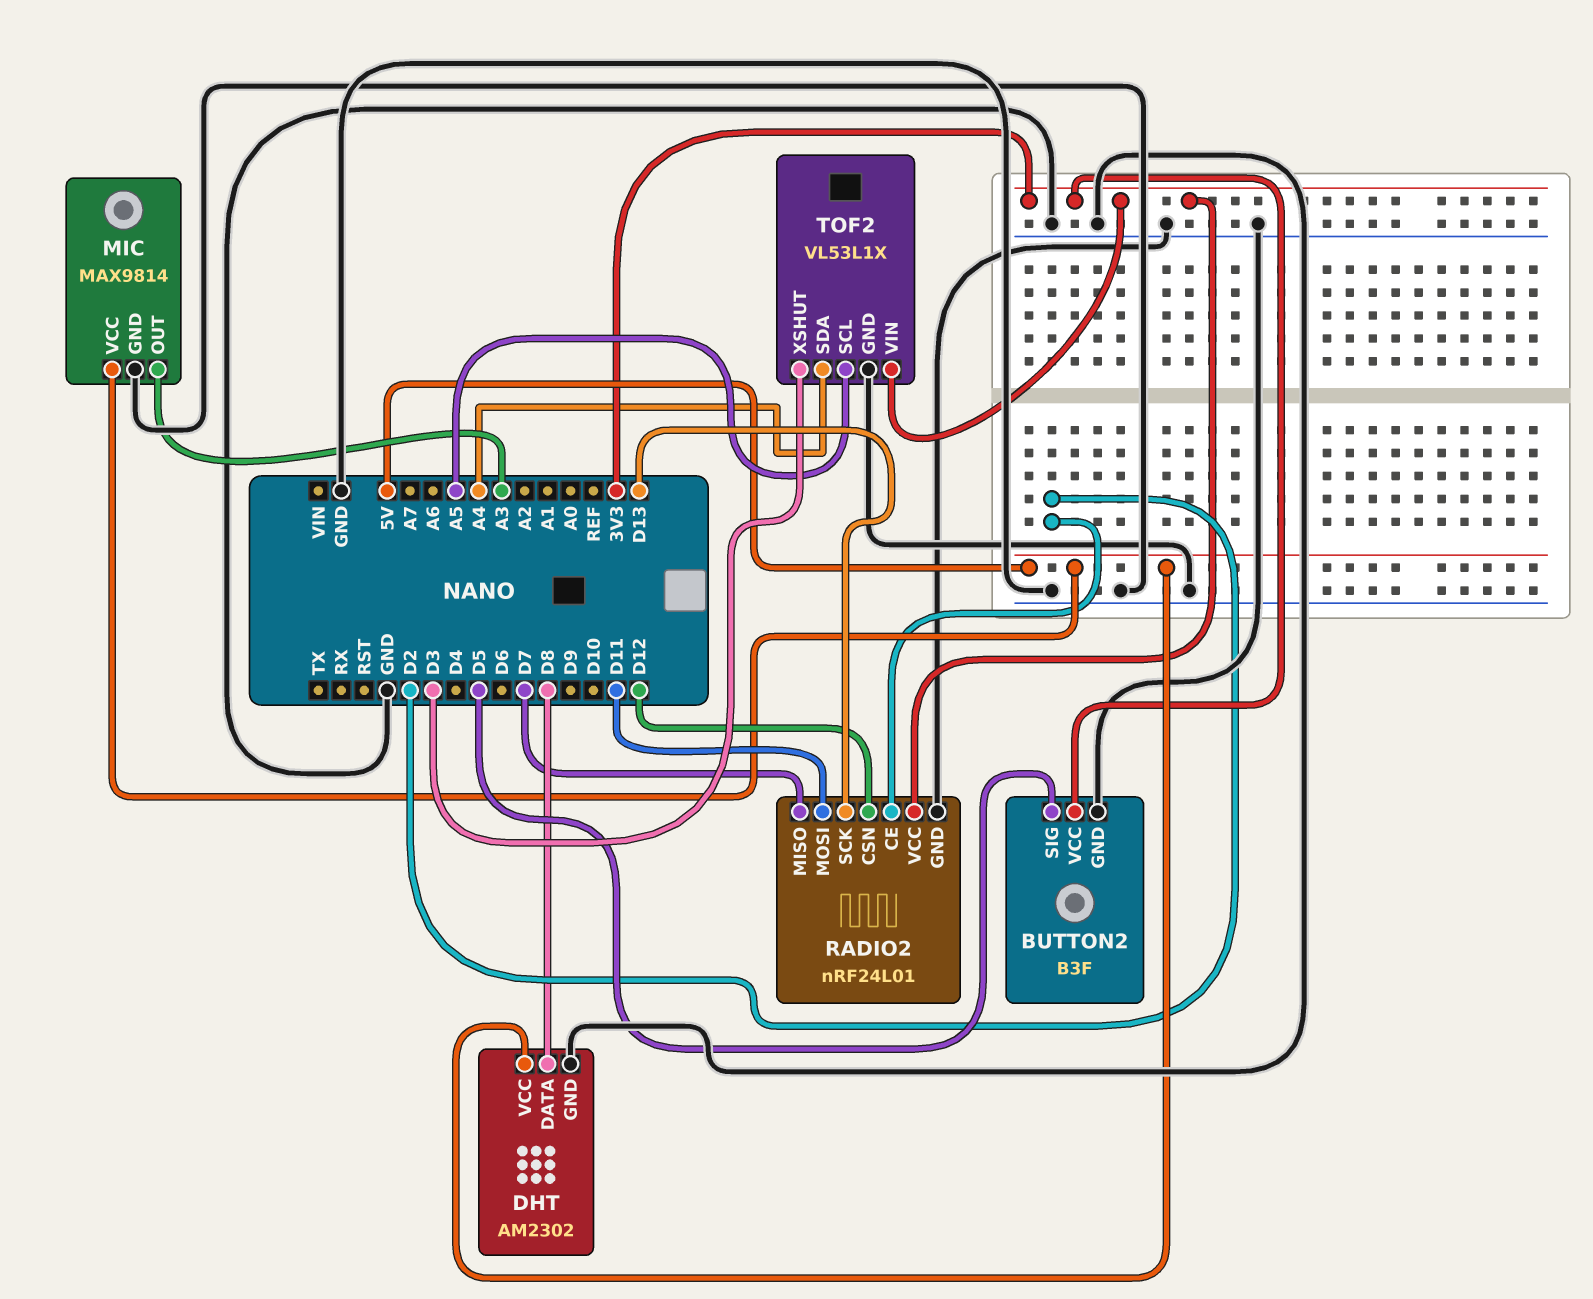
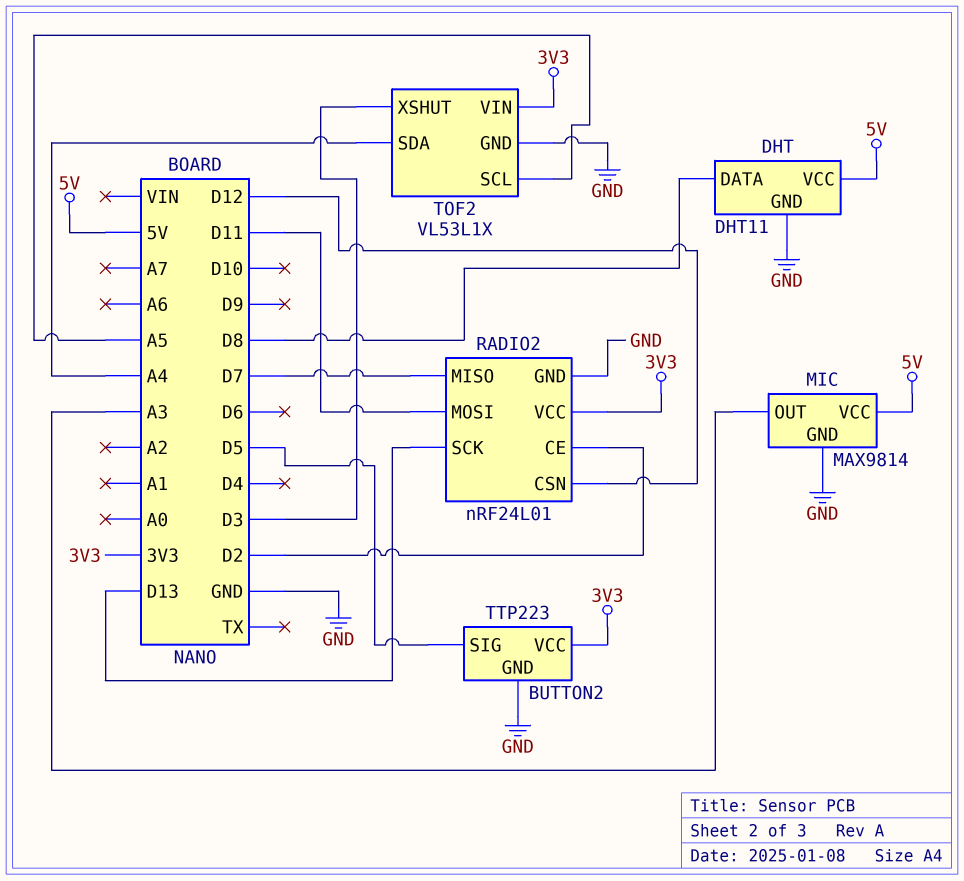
BUTTON2: B3F -> TTP223
DHT: AM2302 -> DHT11

